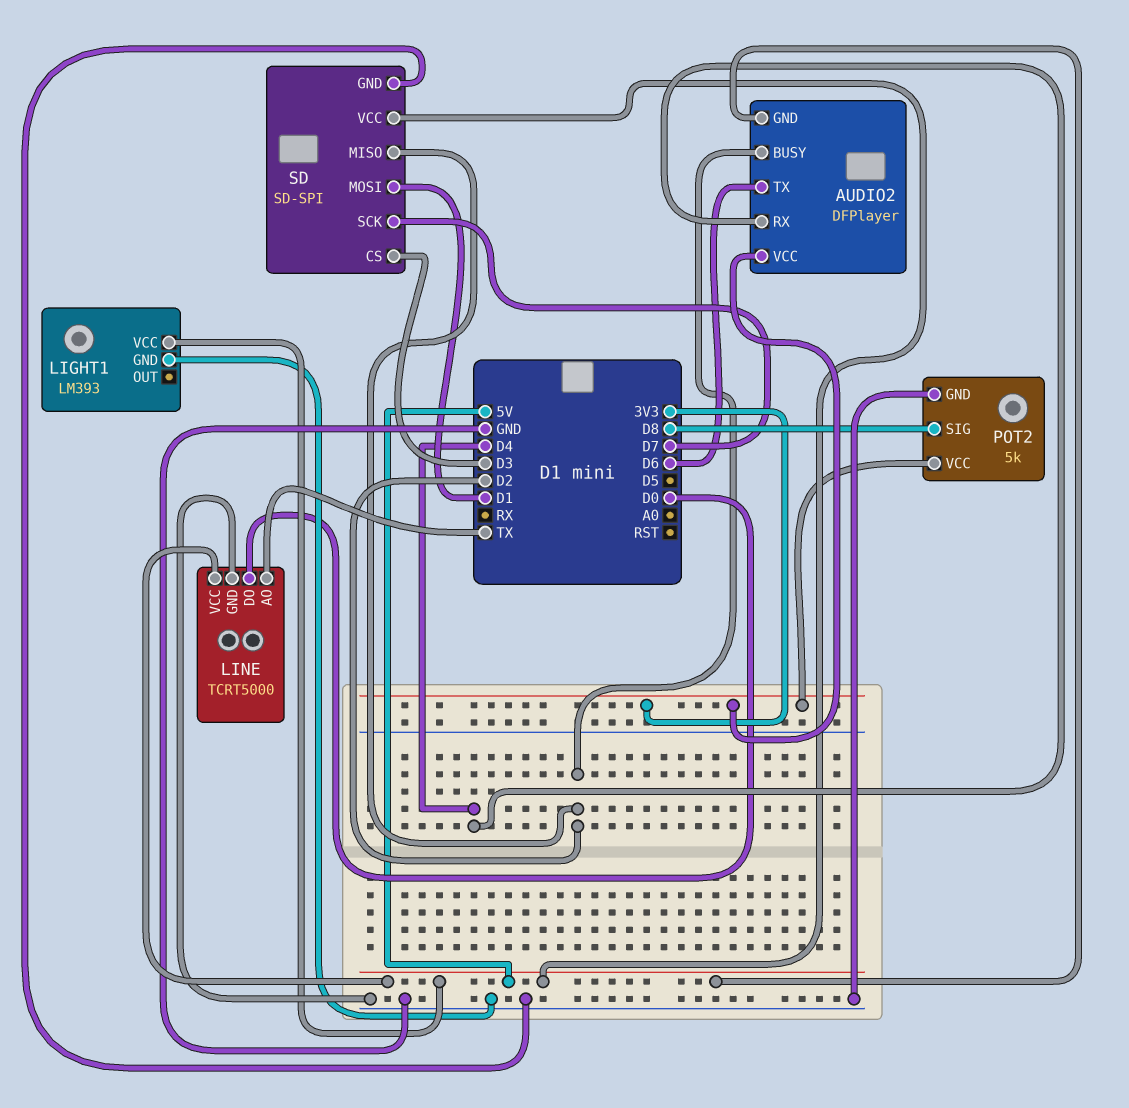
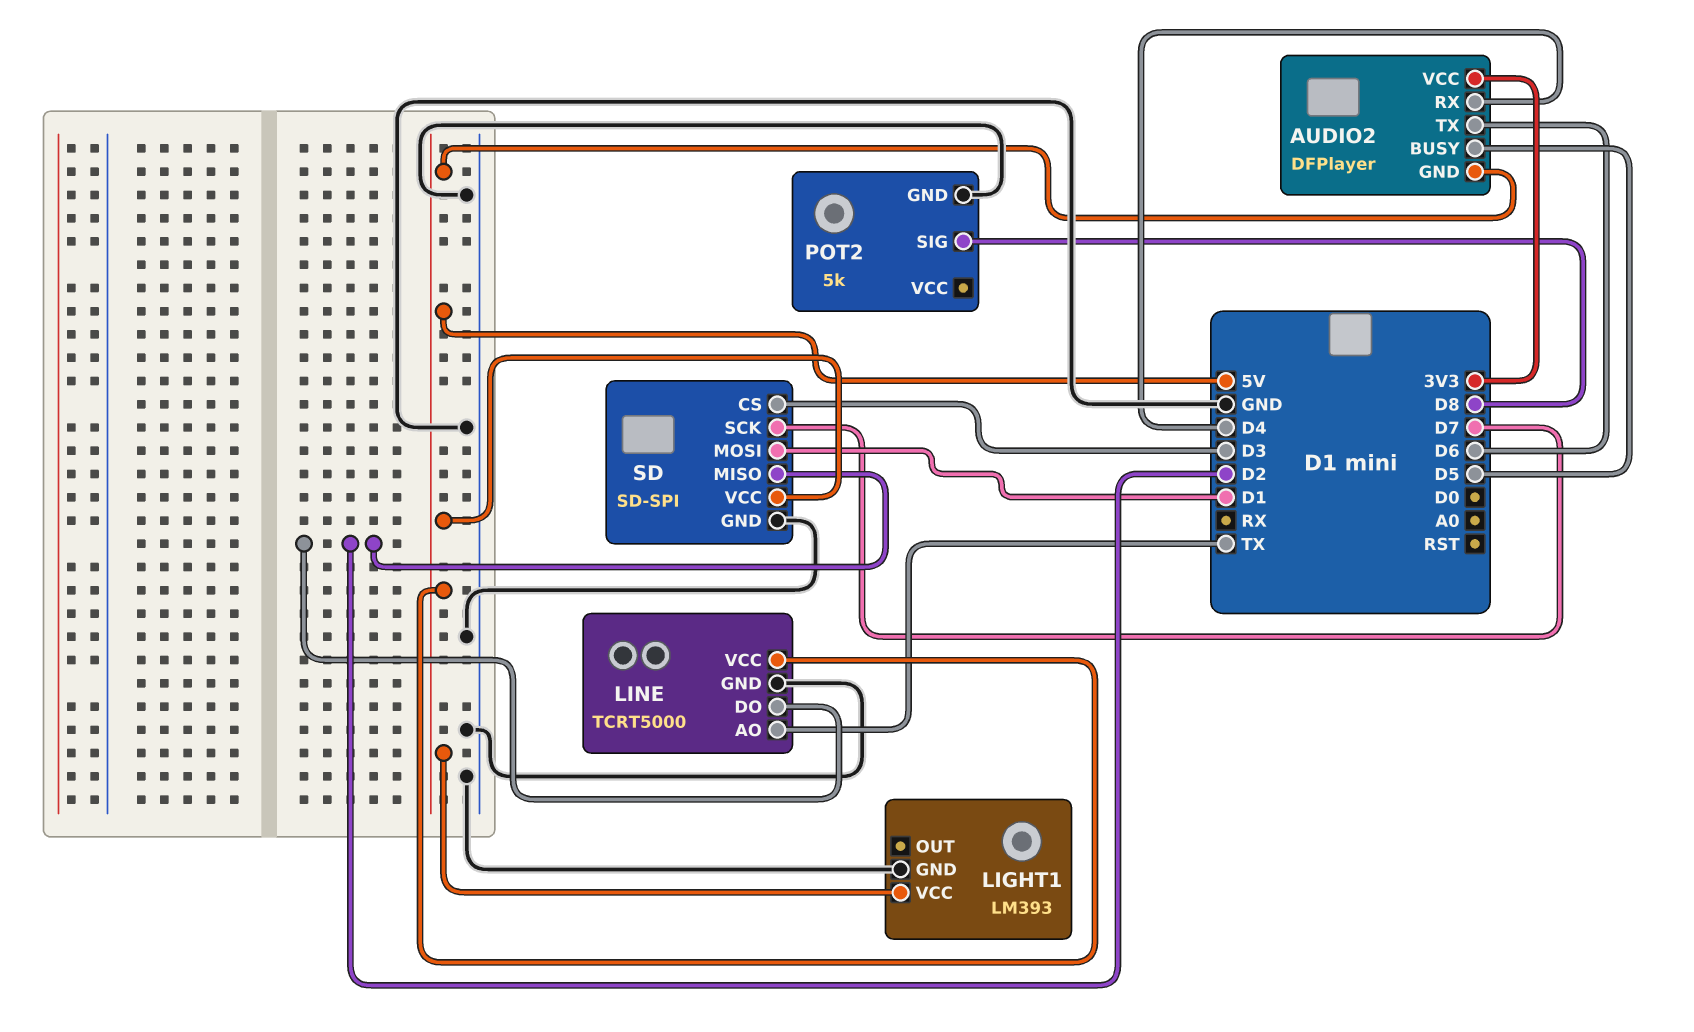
AUDIO2 pin BUSY: D2 -> D5
LINE pin DO: D0 -> D2
POT2 pin VCC: 3V3 -> none

